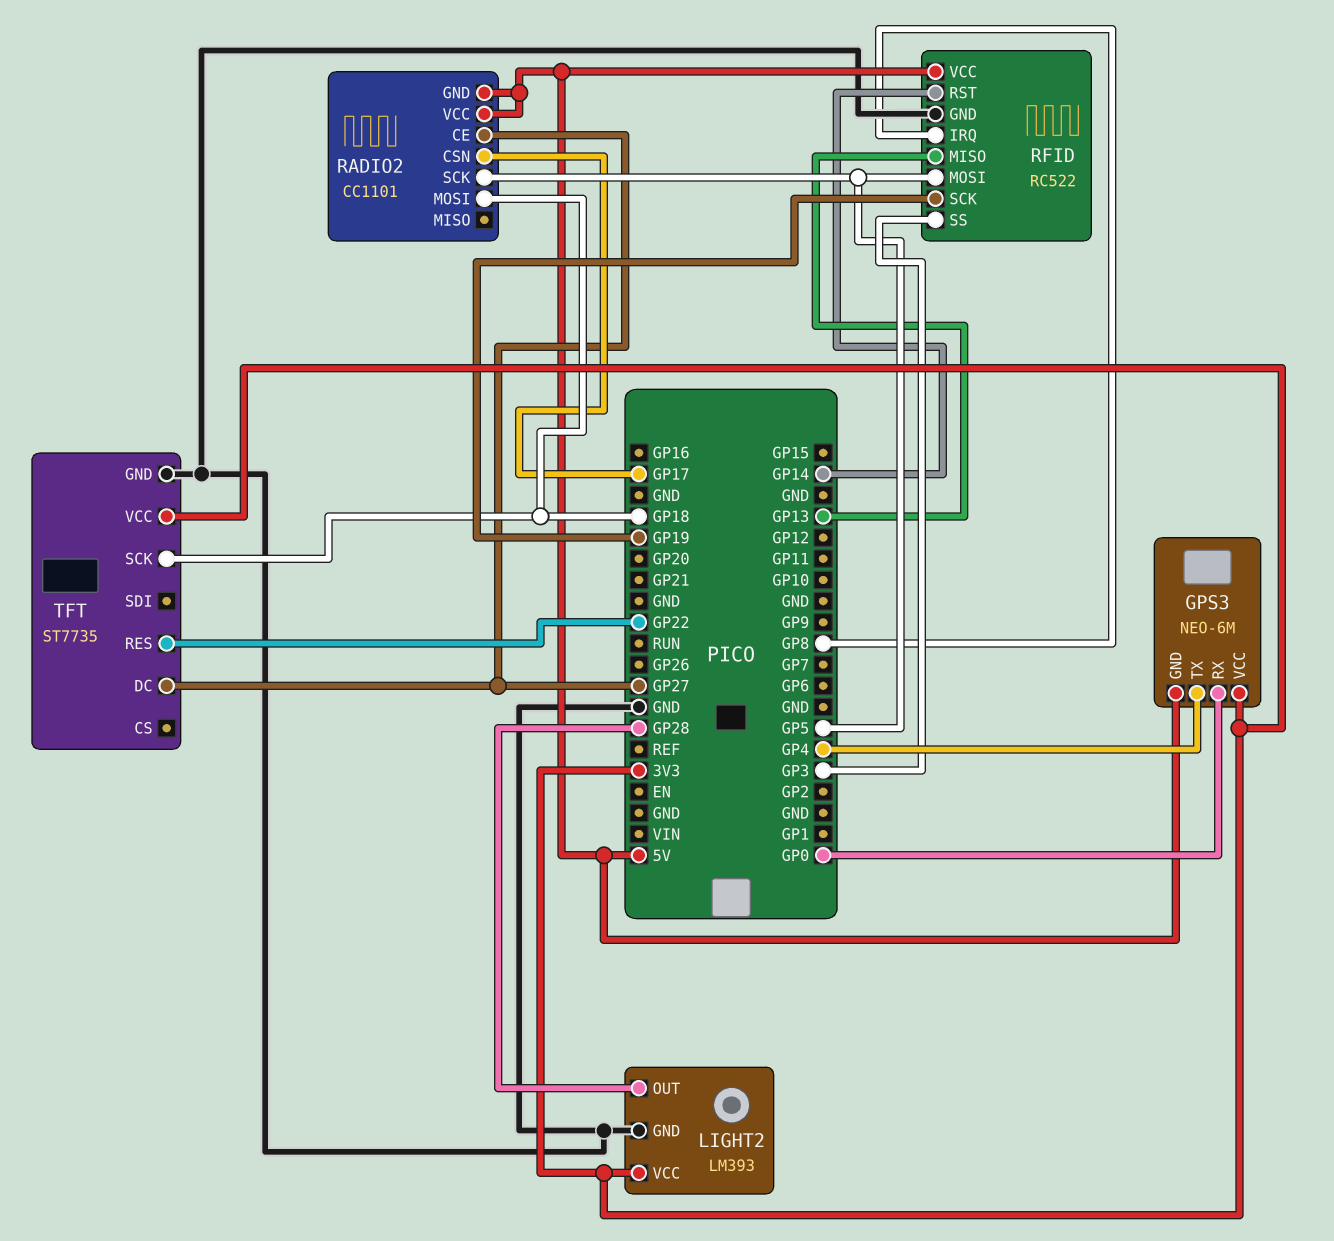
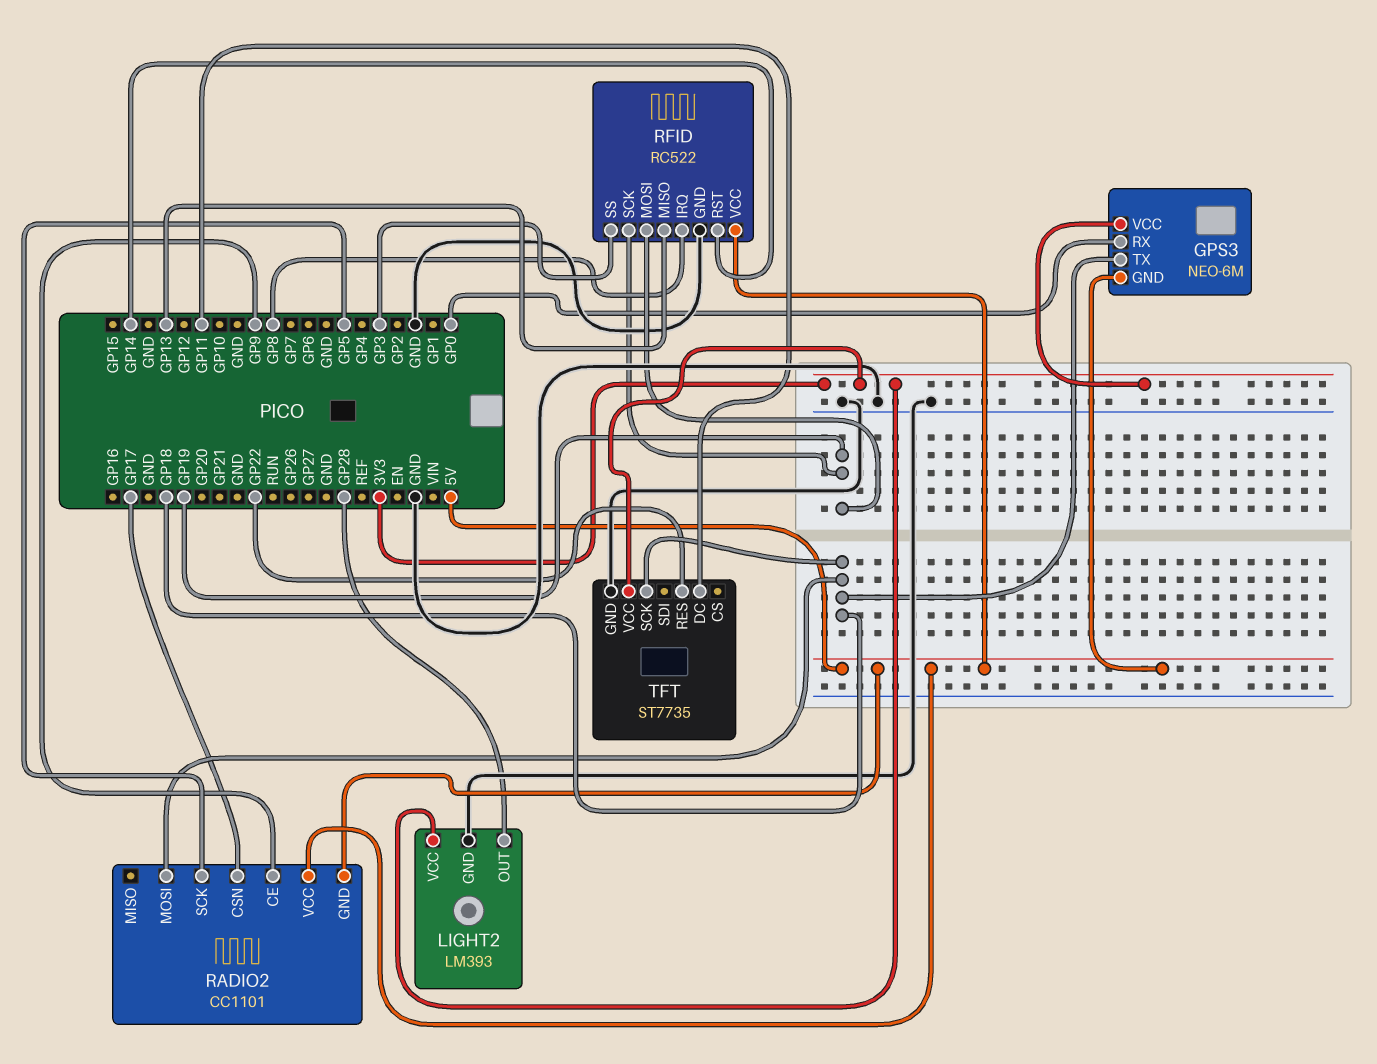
GPS3 pin TX: GP4 -> GP18
RADIO2 pin CE: GP27 -> GP9
RFID pin MOSI: GP5 -> GP19
TFT pin DC: GP27 -> GP11

